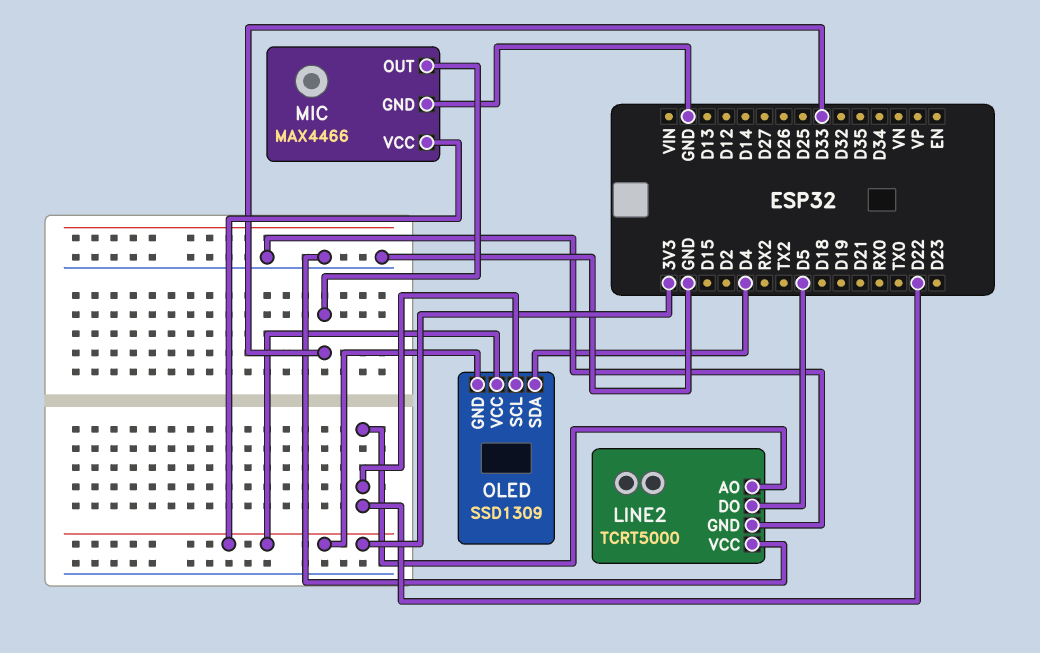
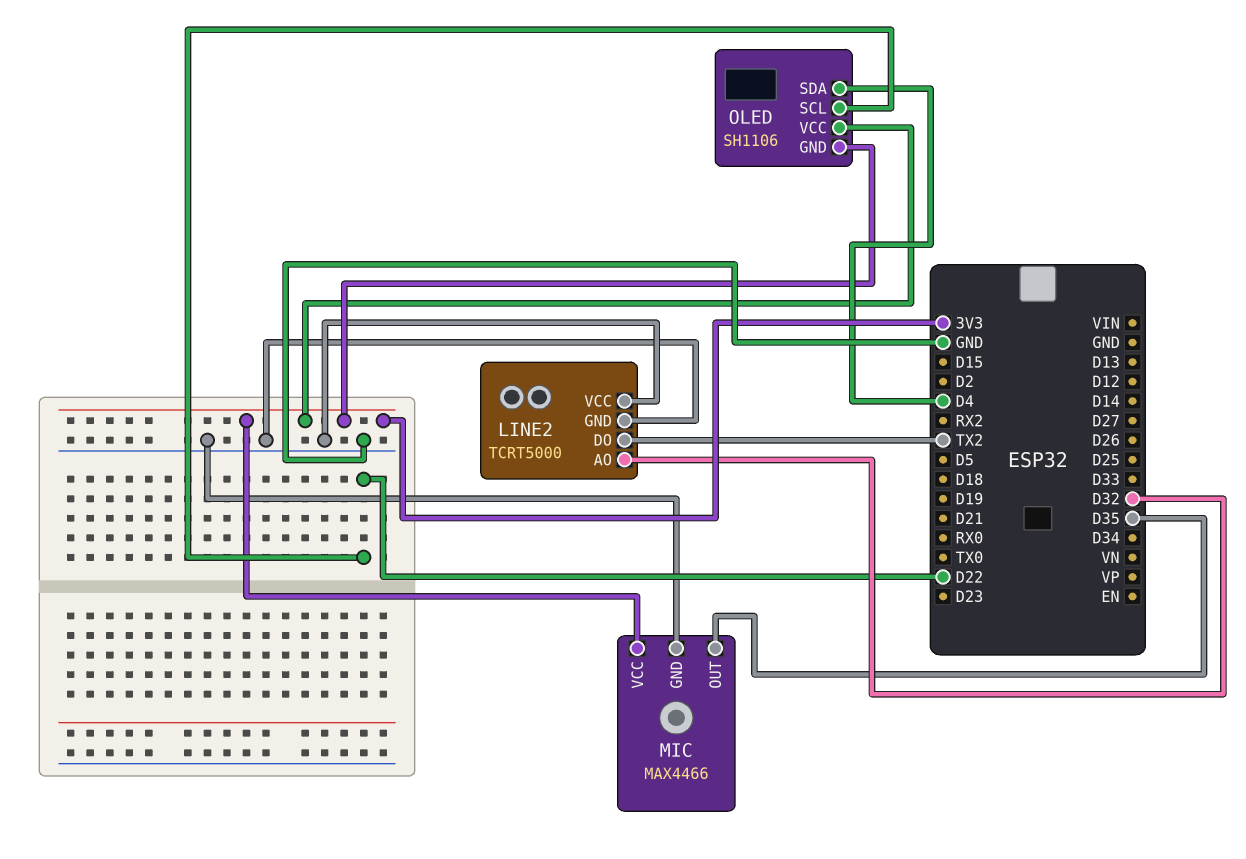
LINE2 pin AO: D22 -> D32
LINE2 pin DO: D5 -> TX2
MIC pin OUT: D33 -> D35
OLED: SSD1309 -> SH1106

